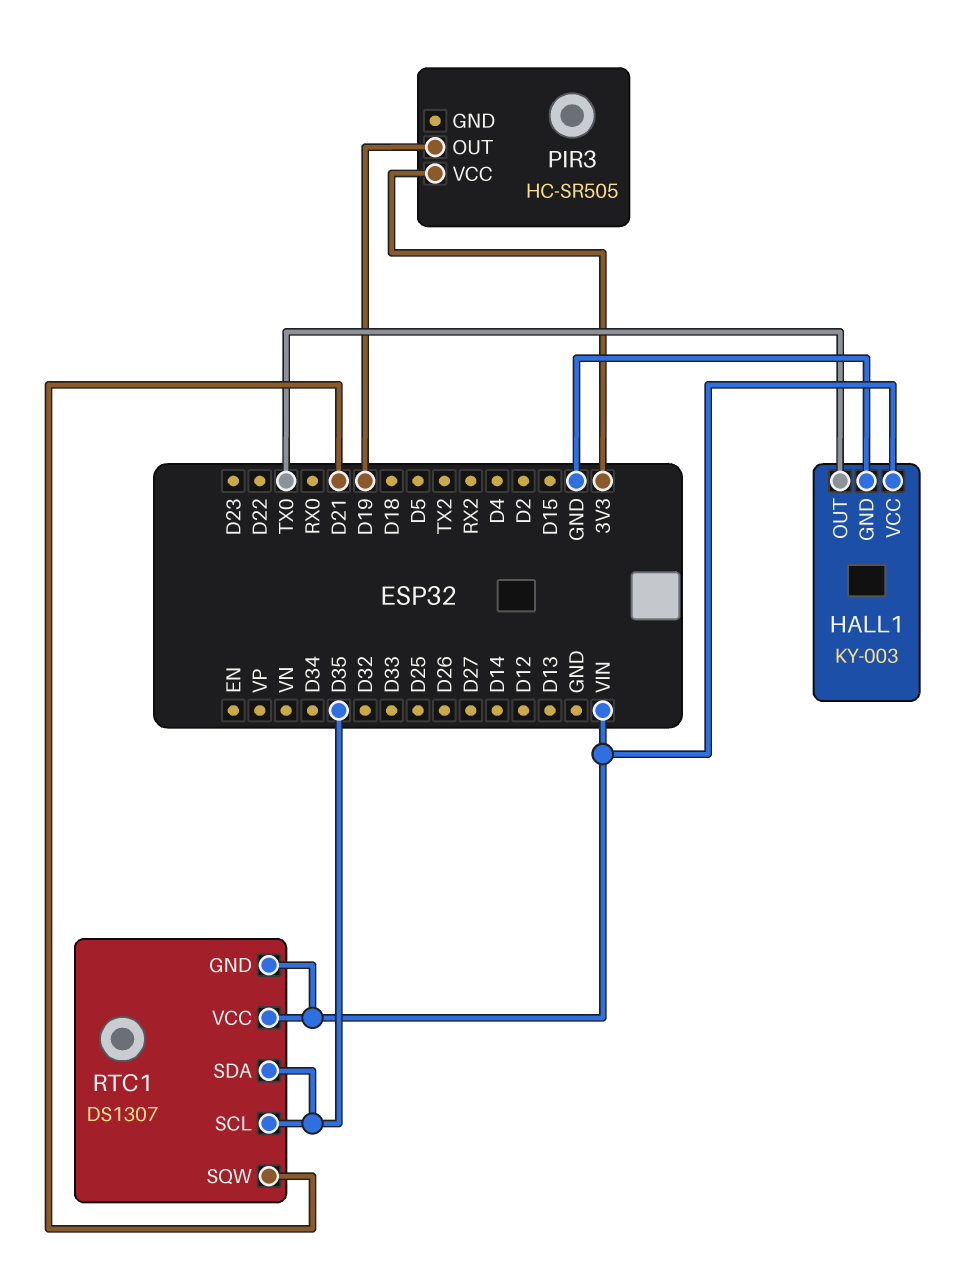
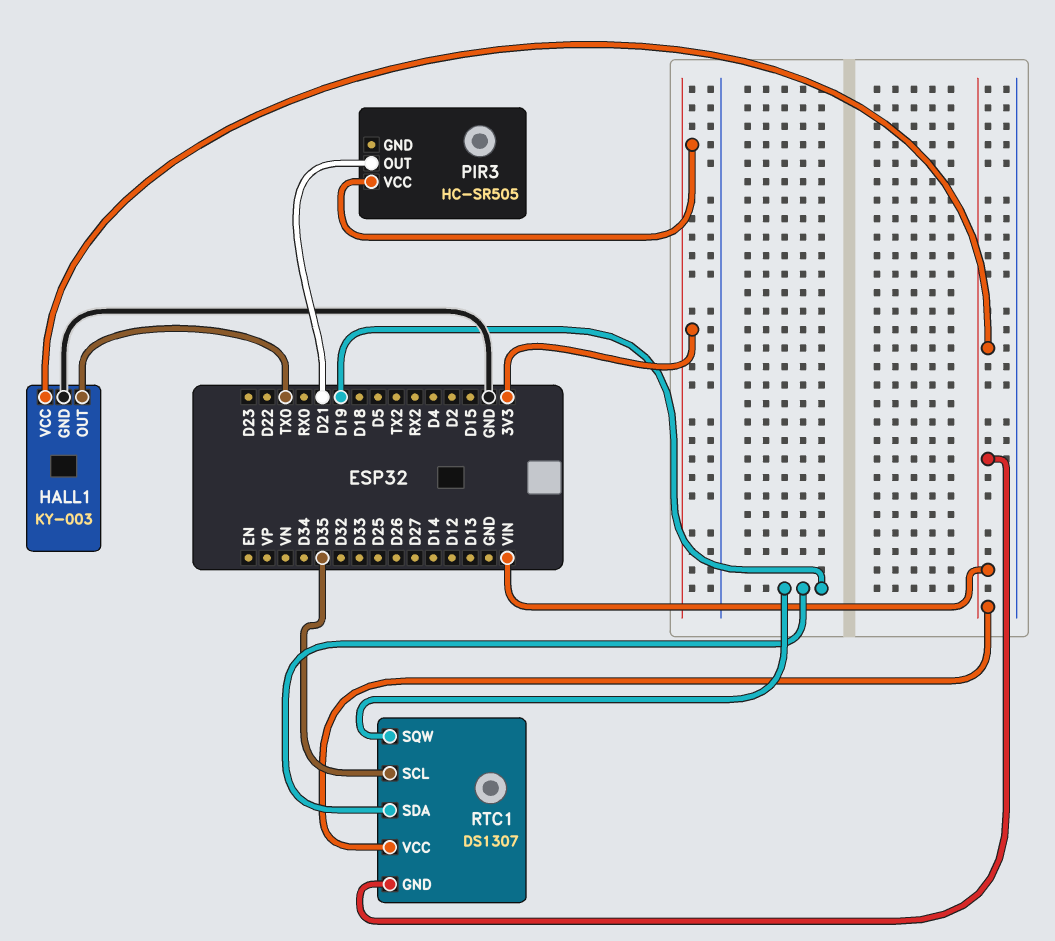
PIR3 pin OUT: D19 -> D21
RTC1 pin SDA: D35 -> D19
RTC1 pin SQW: D21 -> D19

